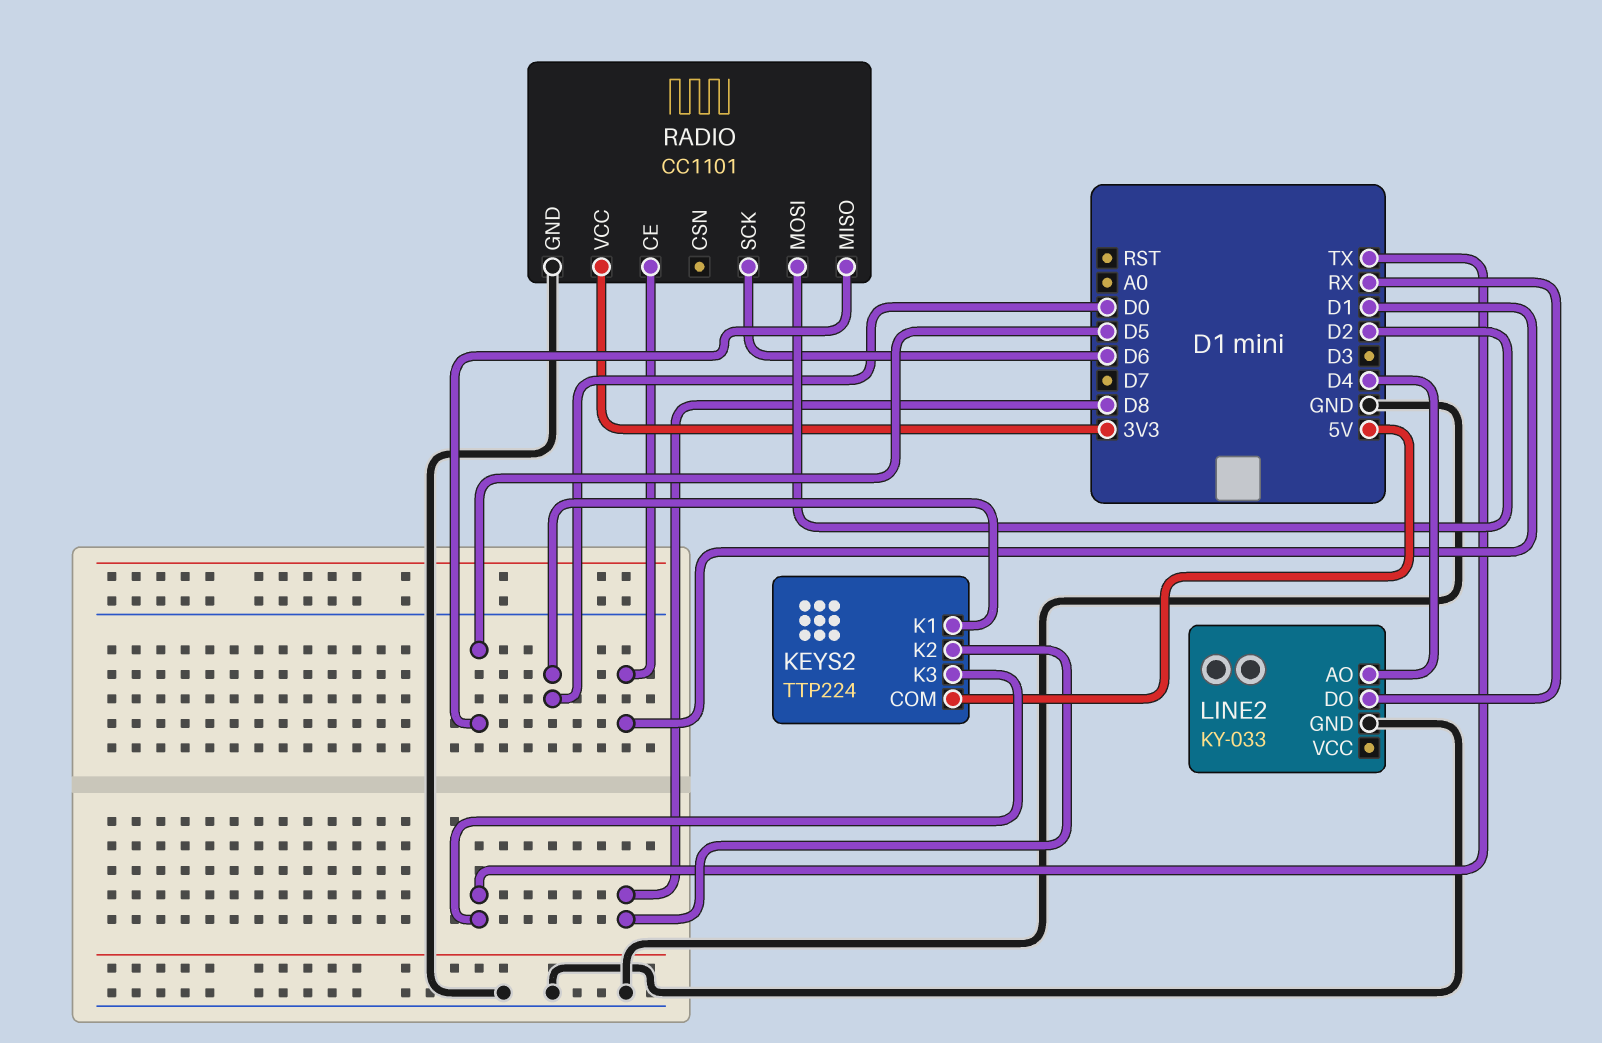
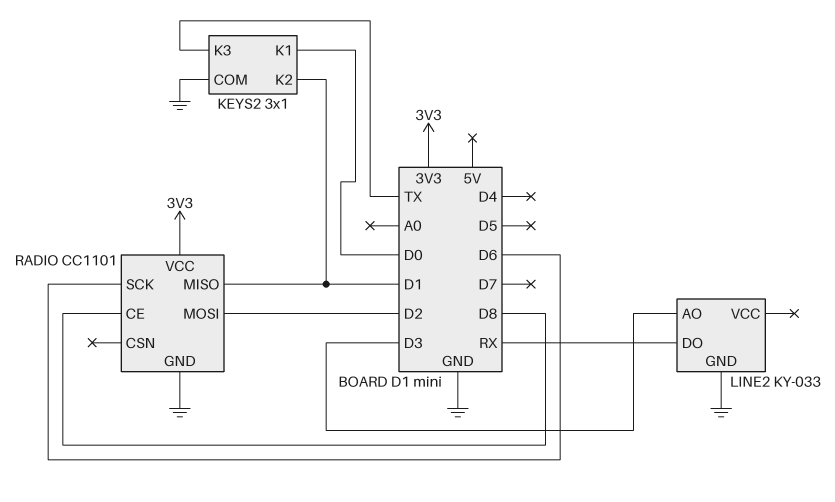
KEYS2: TTP224 -> 3x1
KEYS2 pin COM: 5V -> GND
KEYS2 pin K2: D8 -> D1
LINE2 pin AO: D4 -> D3
RADIO pin CE: D1 -> D8
RADIO pin MISO: D5 -> D1

